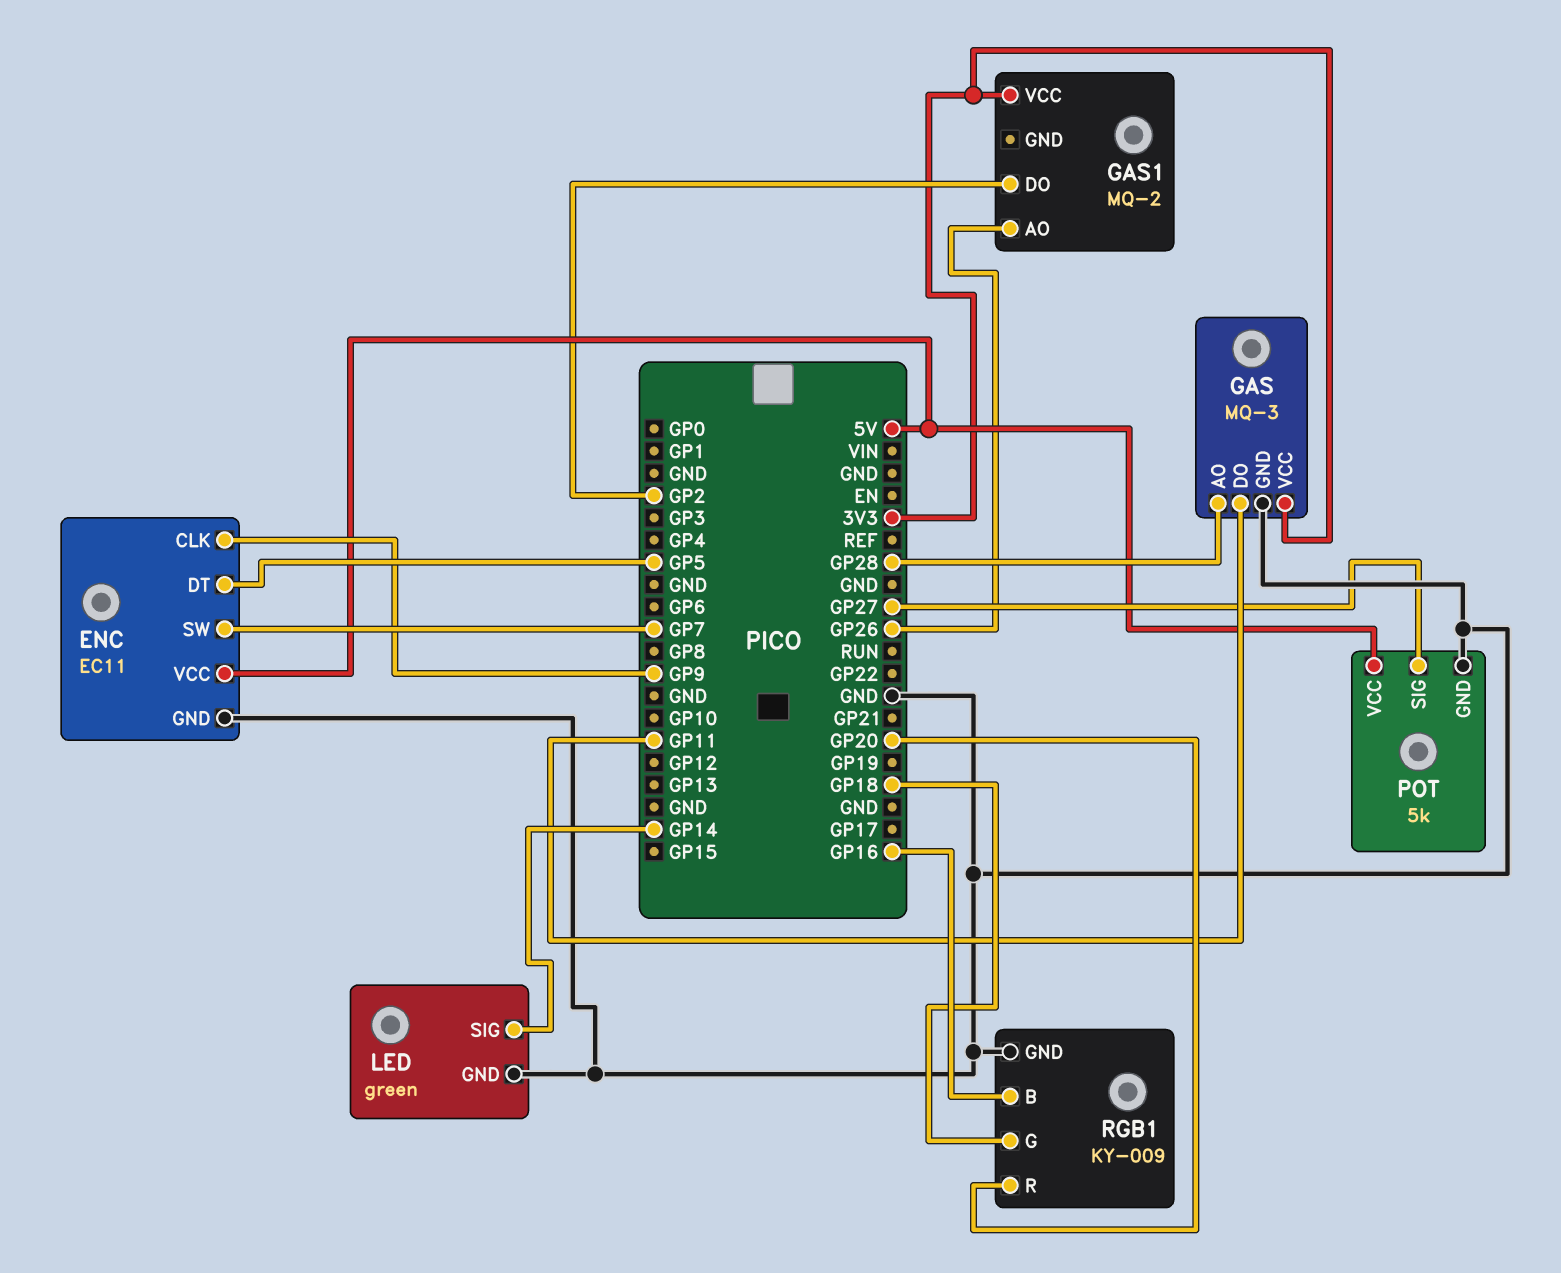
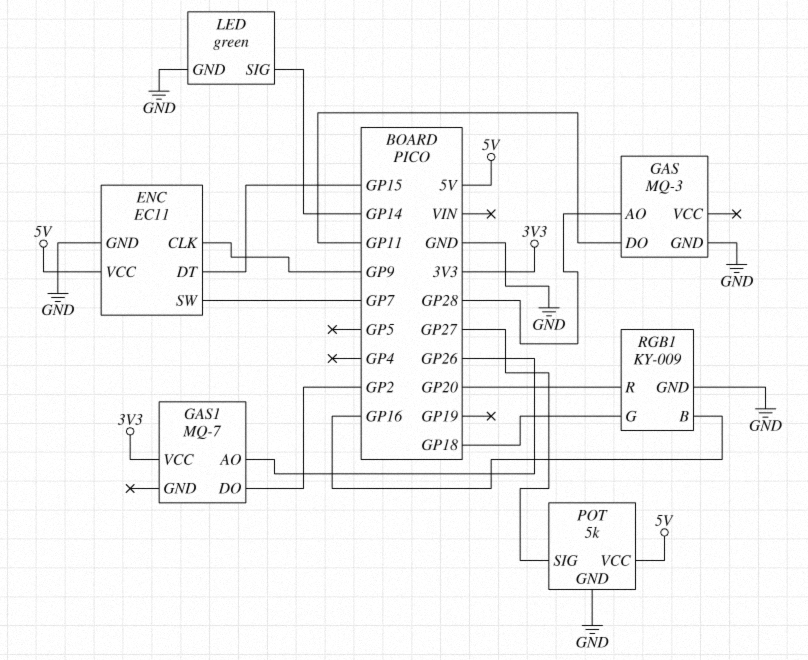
ENC pin DT: GP5 -> GP15
GAS pin VCC: 3V3 -> none
GAS1: MQ-2 -> MQ-7

